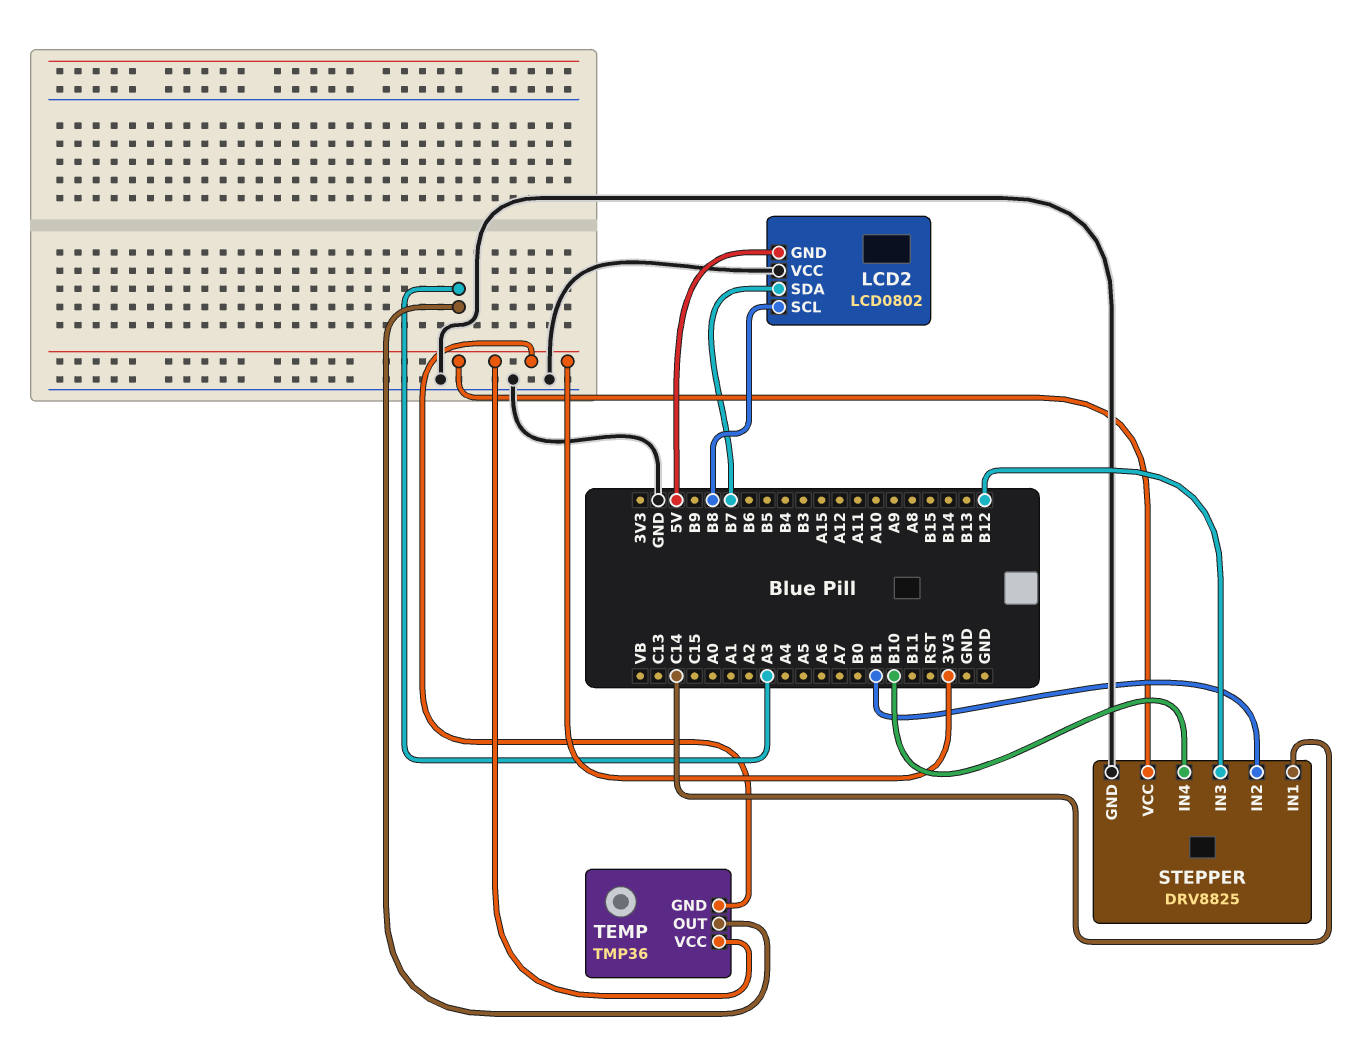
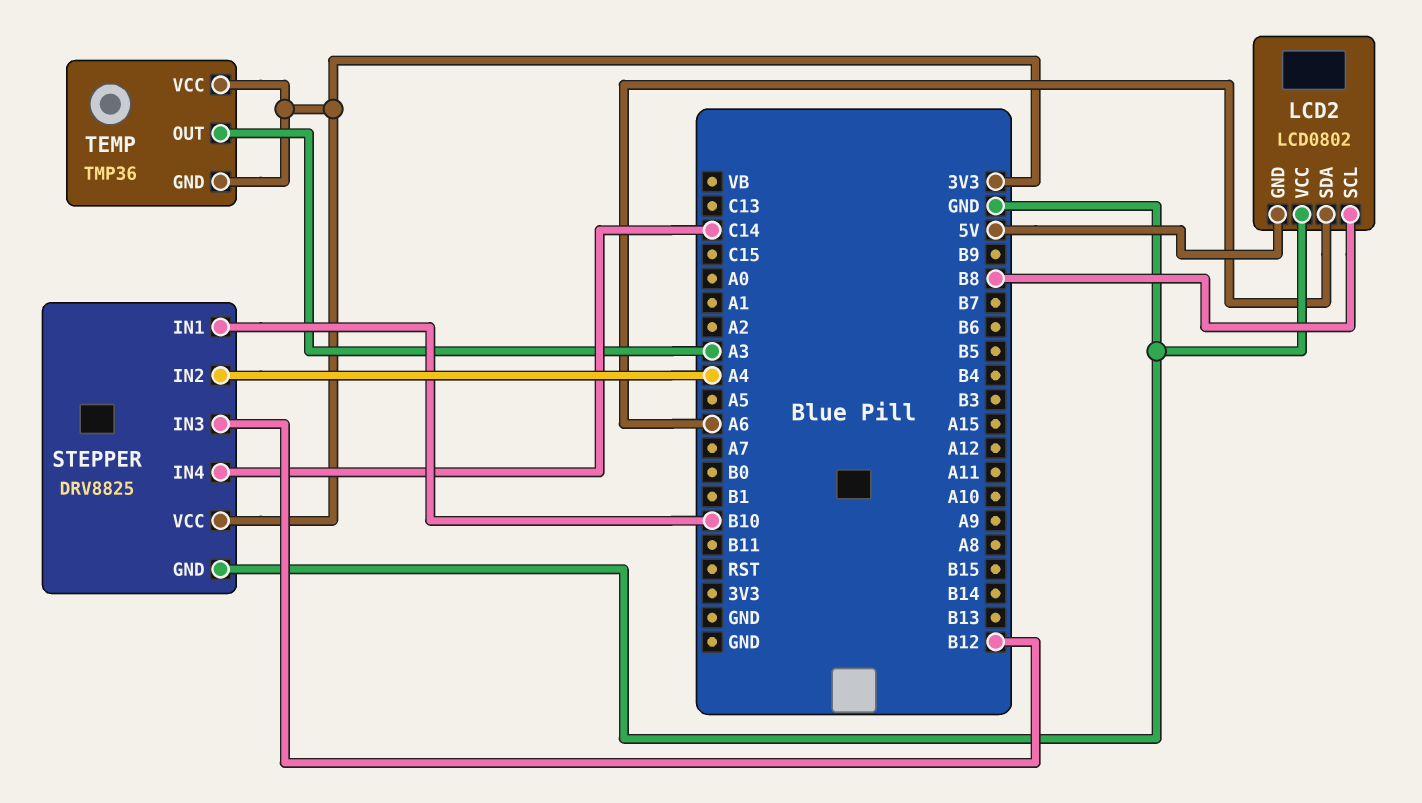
LCD2 pin SDA: B7 -> A6
STEPPER pin IN1: C14 -> B10
STEPPER pin IN2: B1 -> A4
STEPPER pin IN4: B10 -> C14

